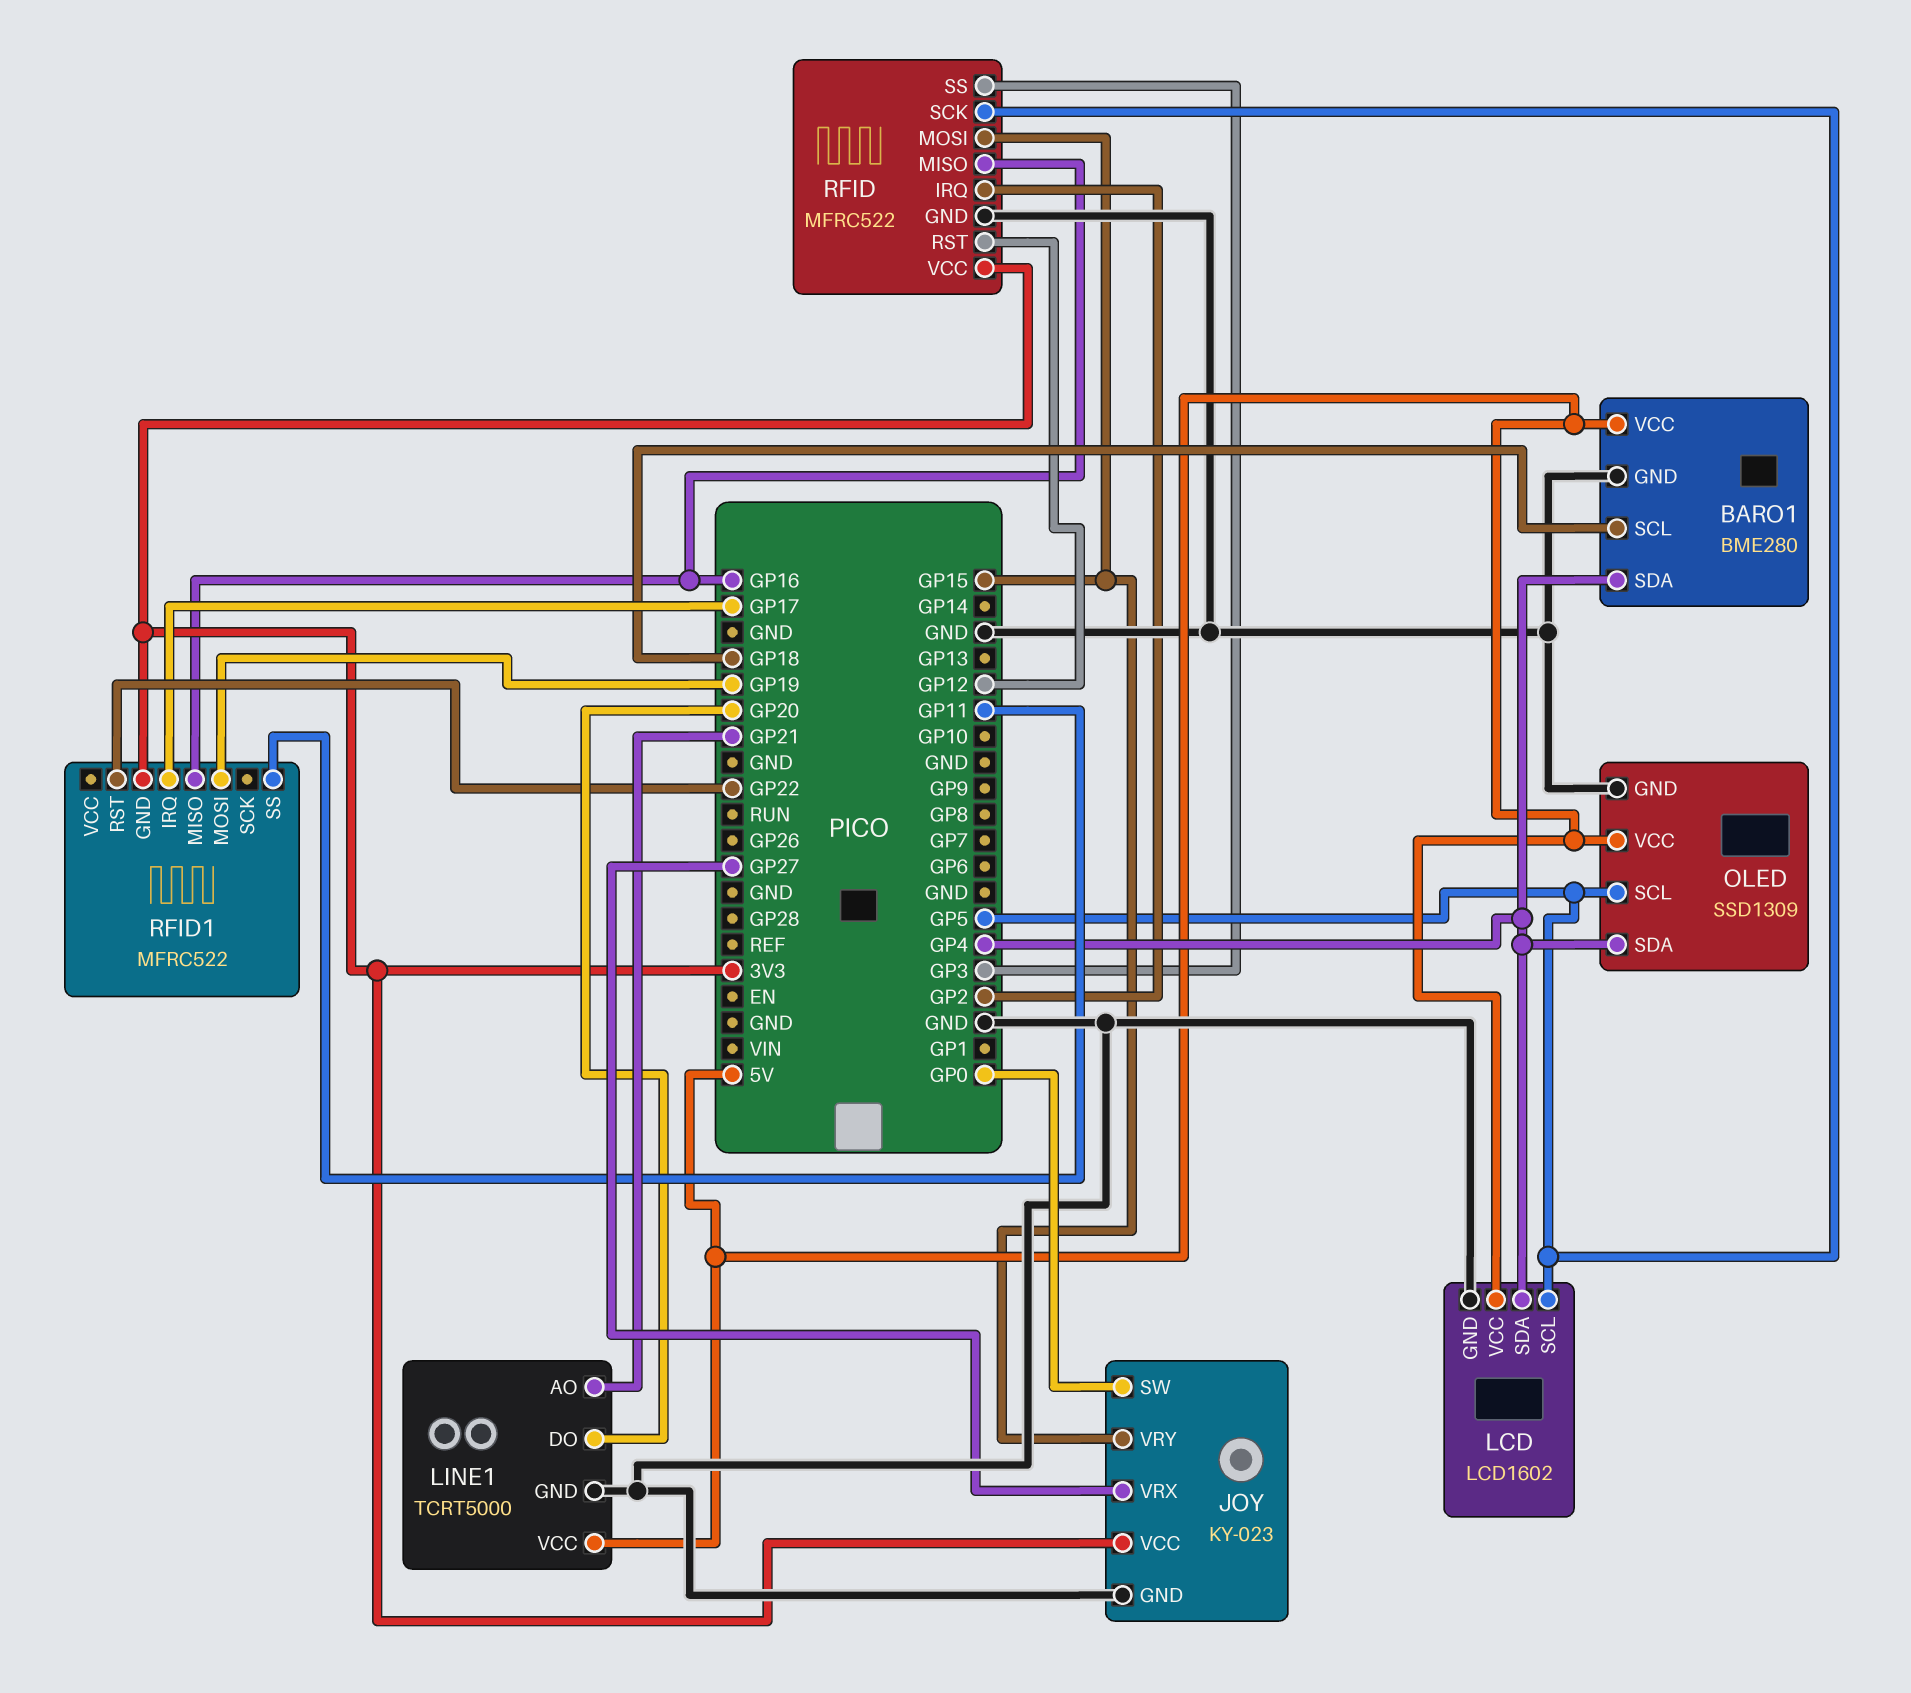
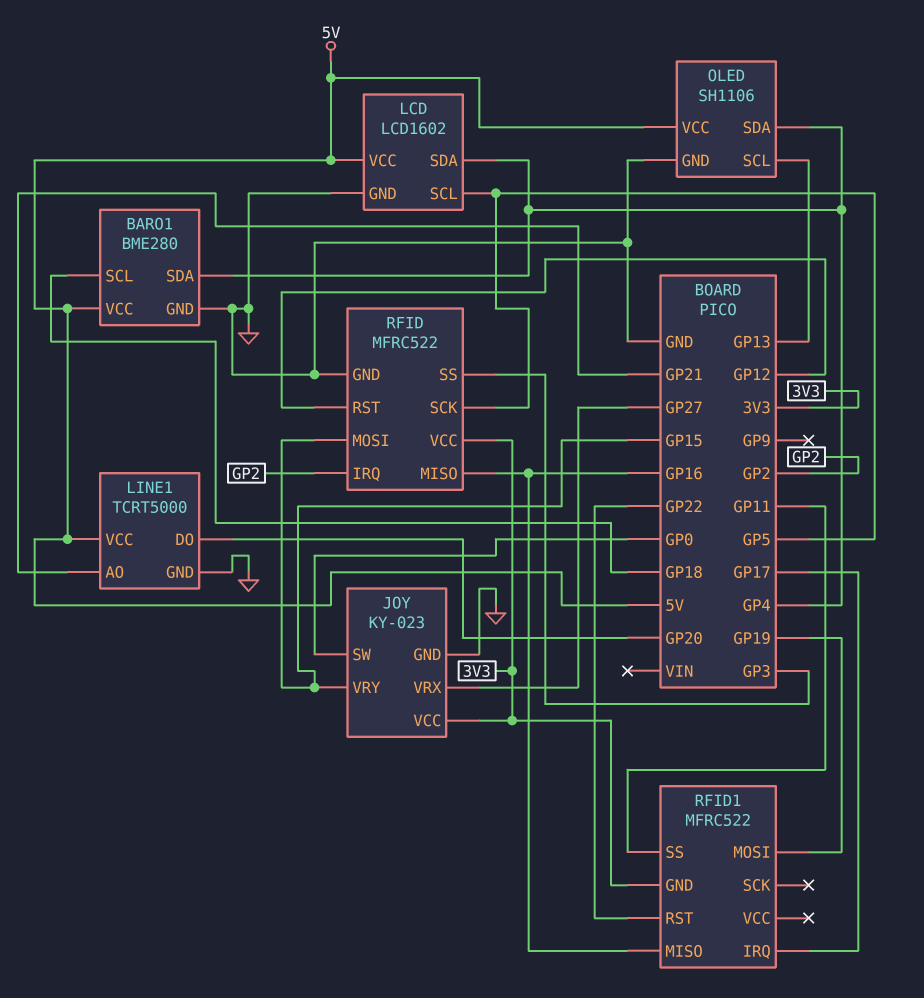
OLED: SSD1309 -> SH1106
OLED pin SCL: GP5 -> GP13

